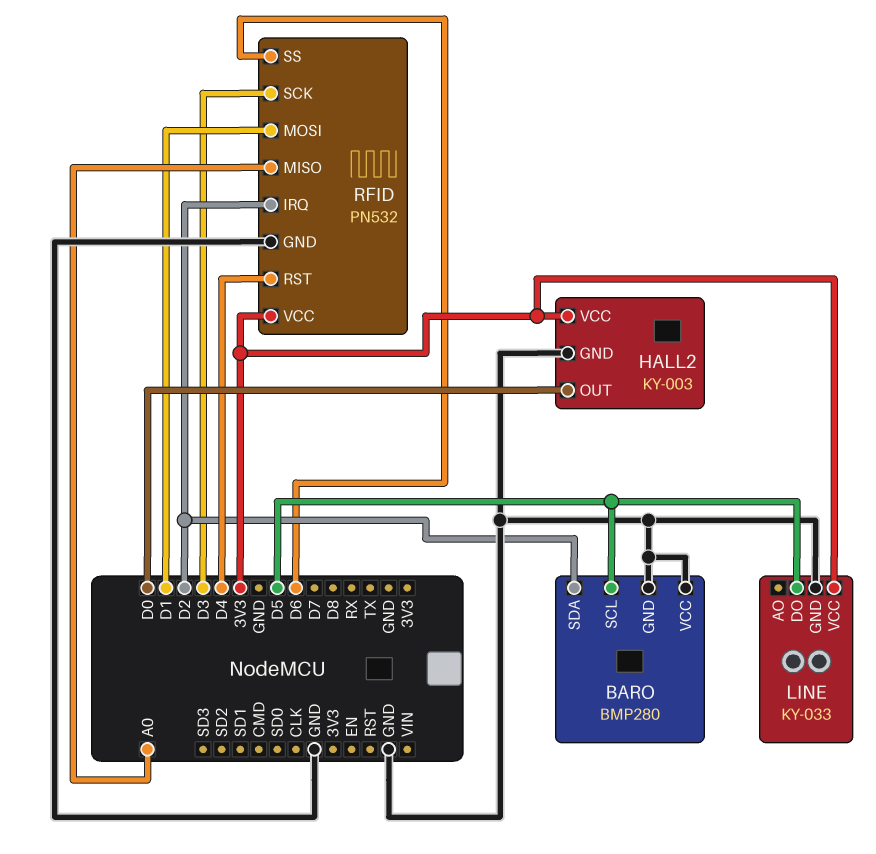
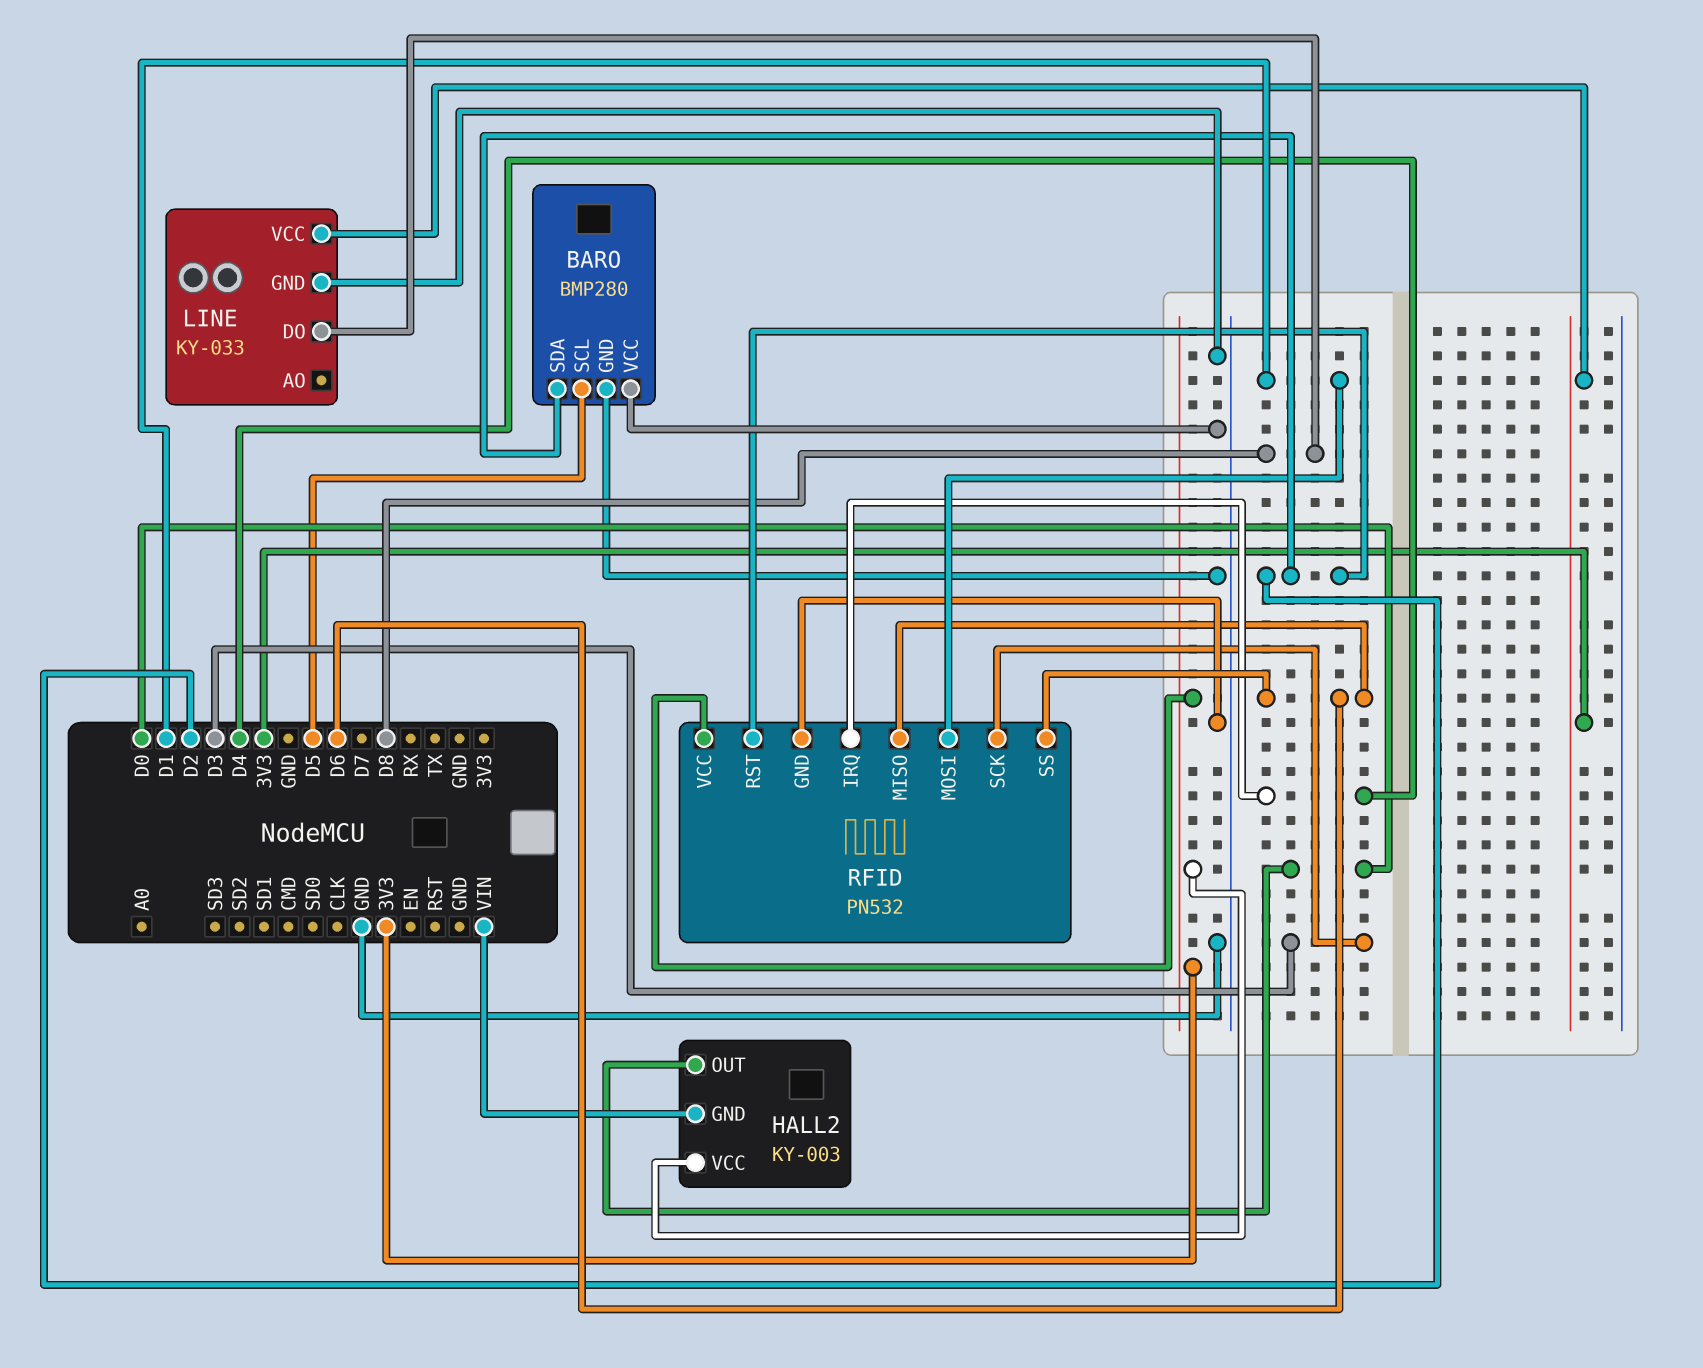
HALL2 pin GND: GND -> VIN
LINE pin DO: D5 -> D8
RFID pin IRQ: D2 -> D4
RFID pin MISO: A0 -> D6
RFID pin RST: D4 -> D2

